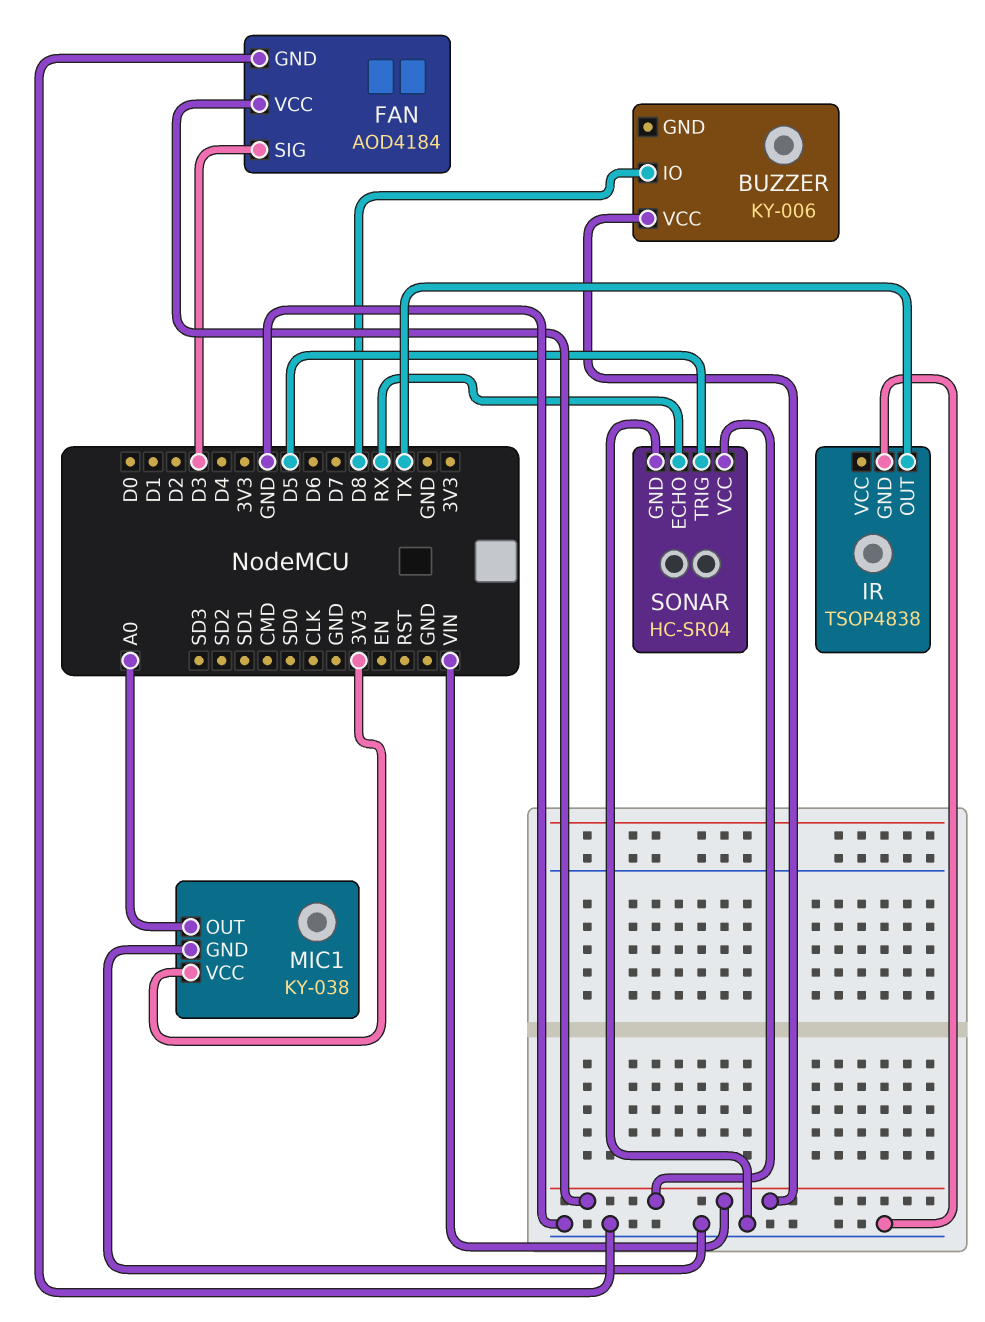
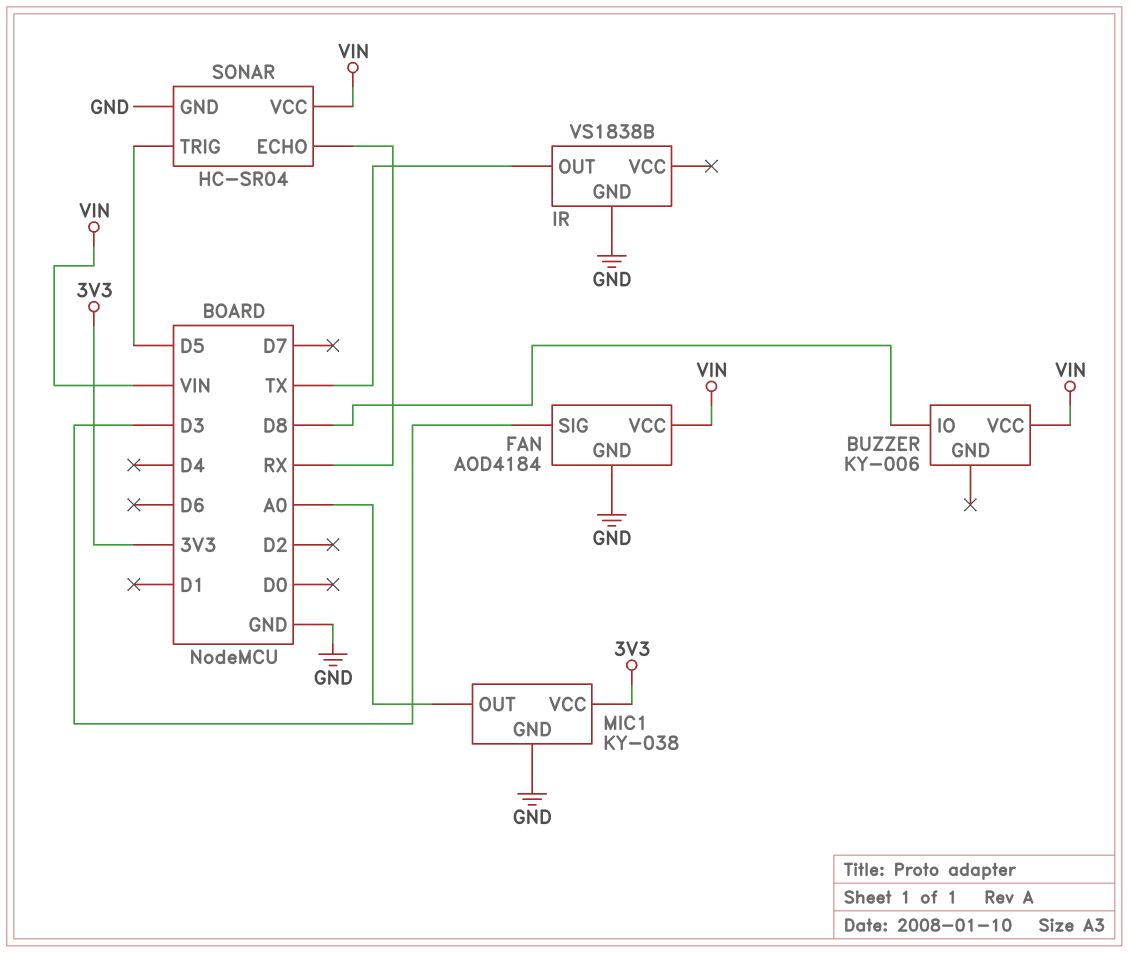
IR: TSOP4838 -> VS1838B

